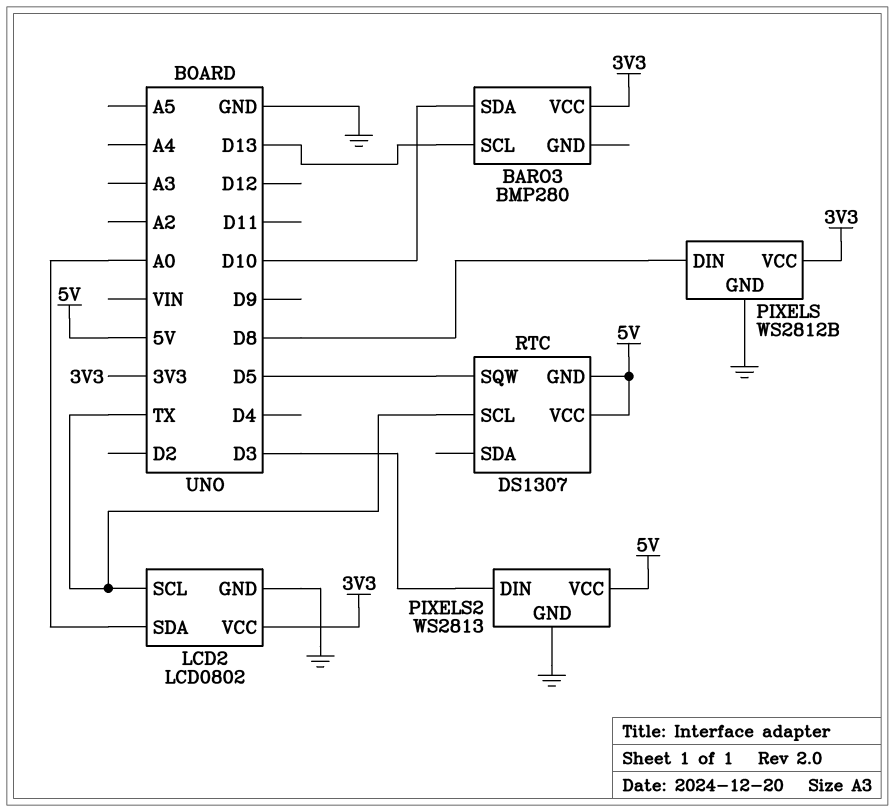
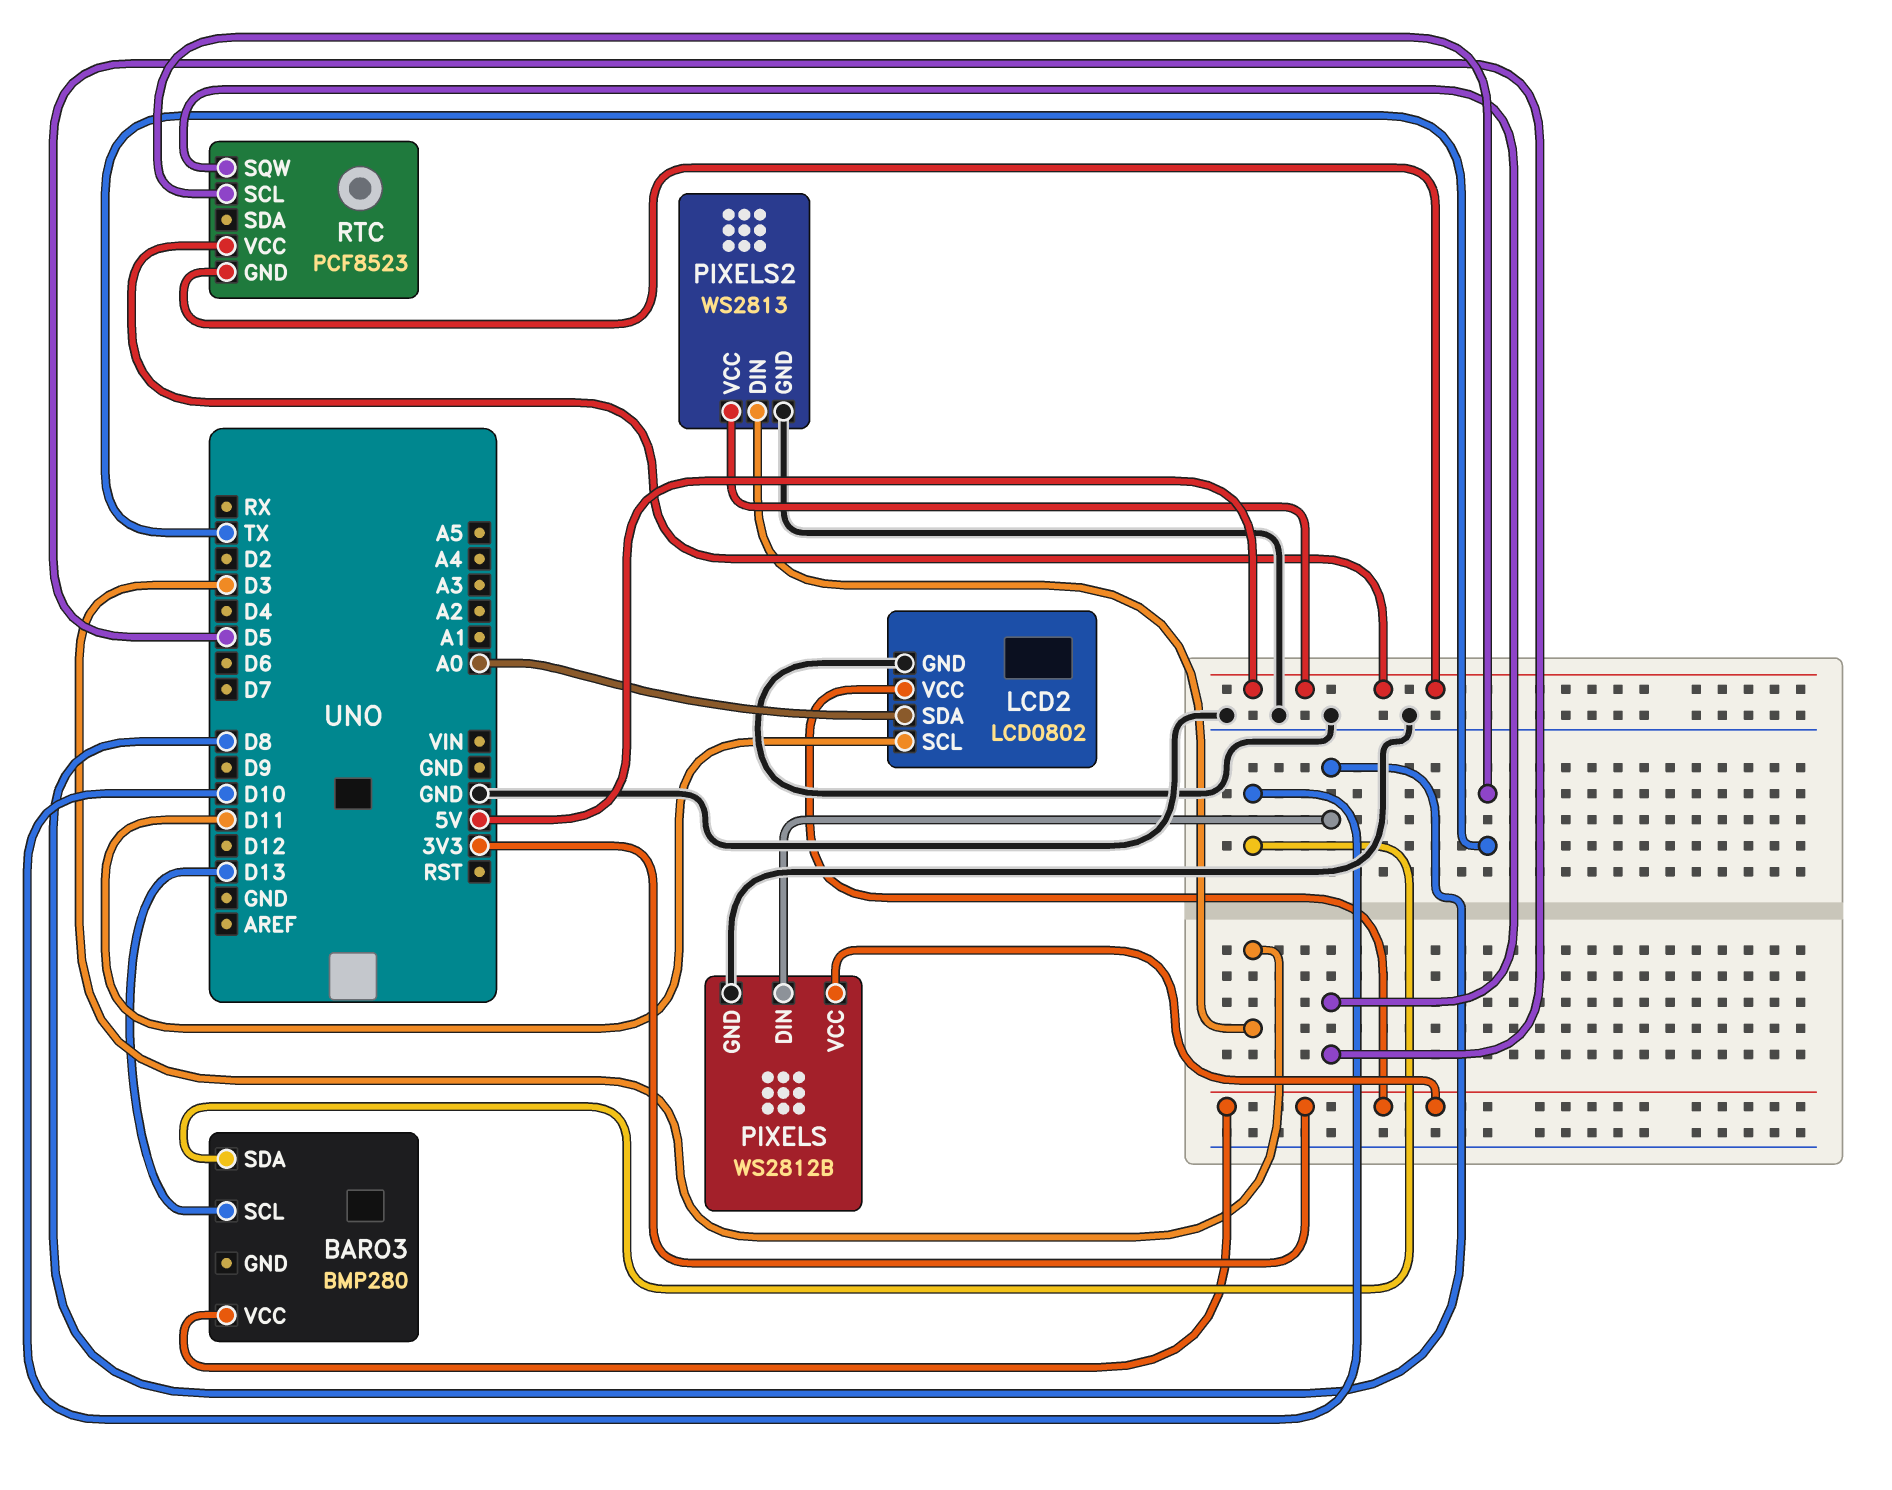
LCD2 pin SCL: TX -> D11
RTC: DS1307 -> PCF8523

